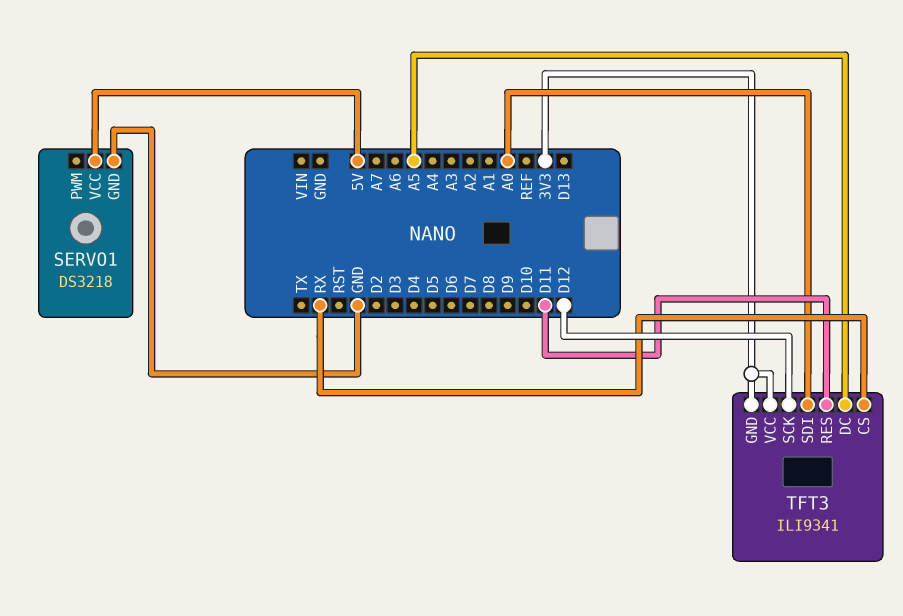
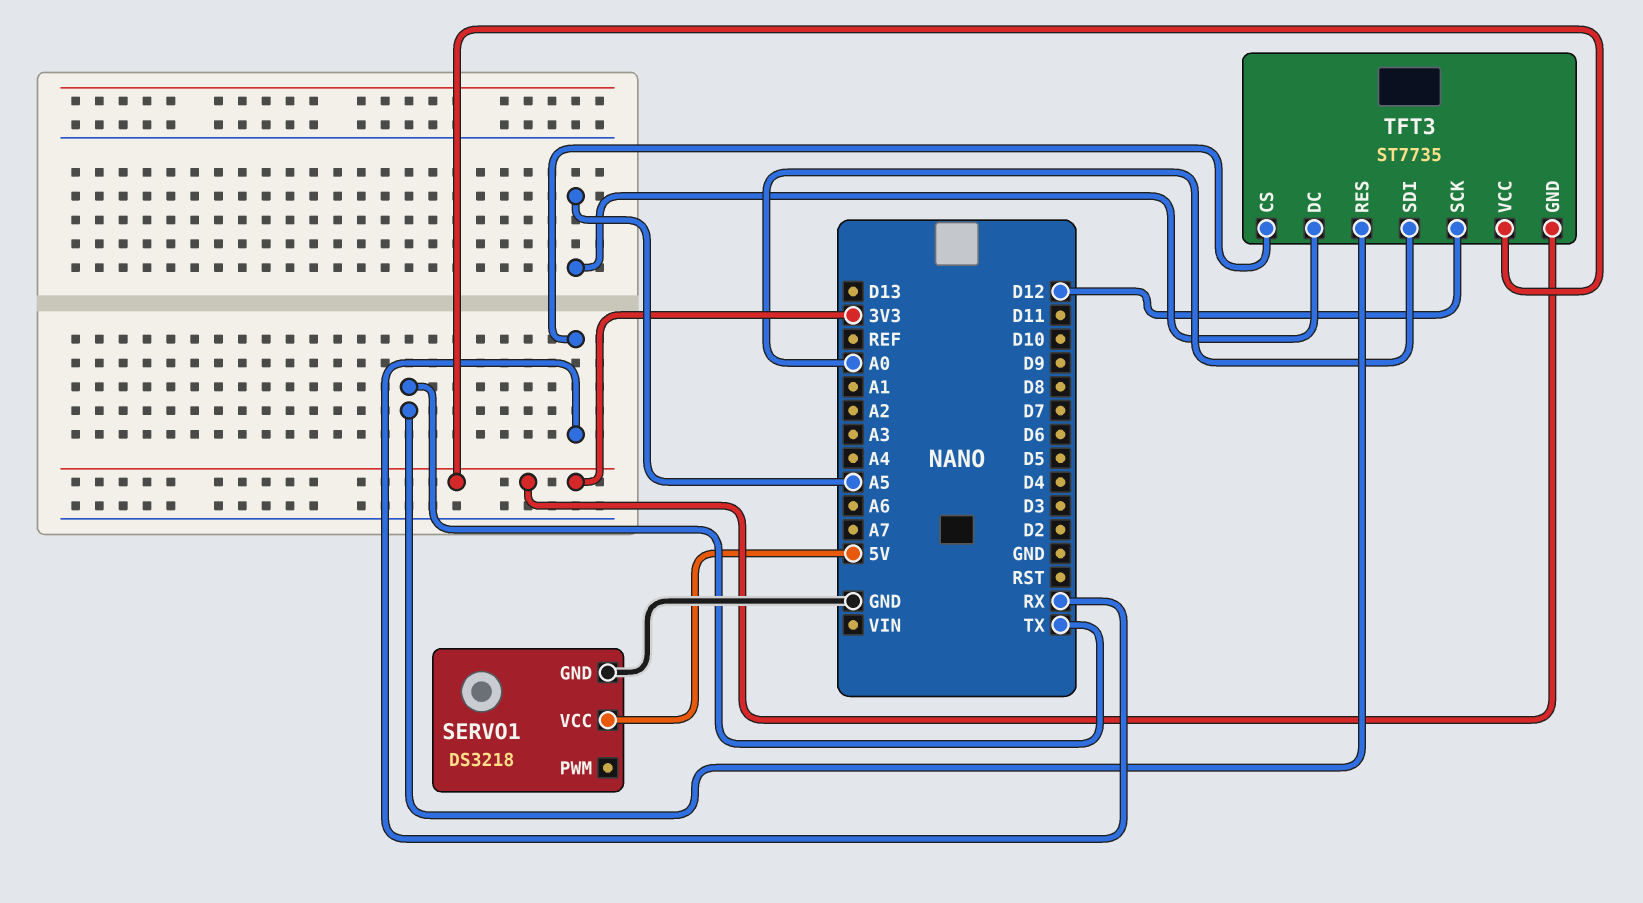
TFT3: ILI9341 -> ST7735
TFT3 pin RES: D11 -> TX

